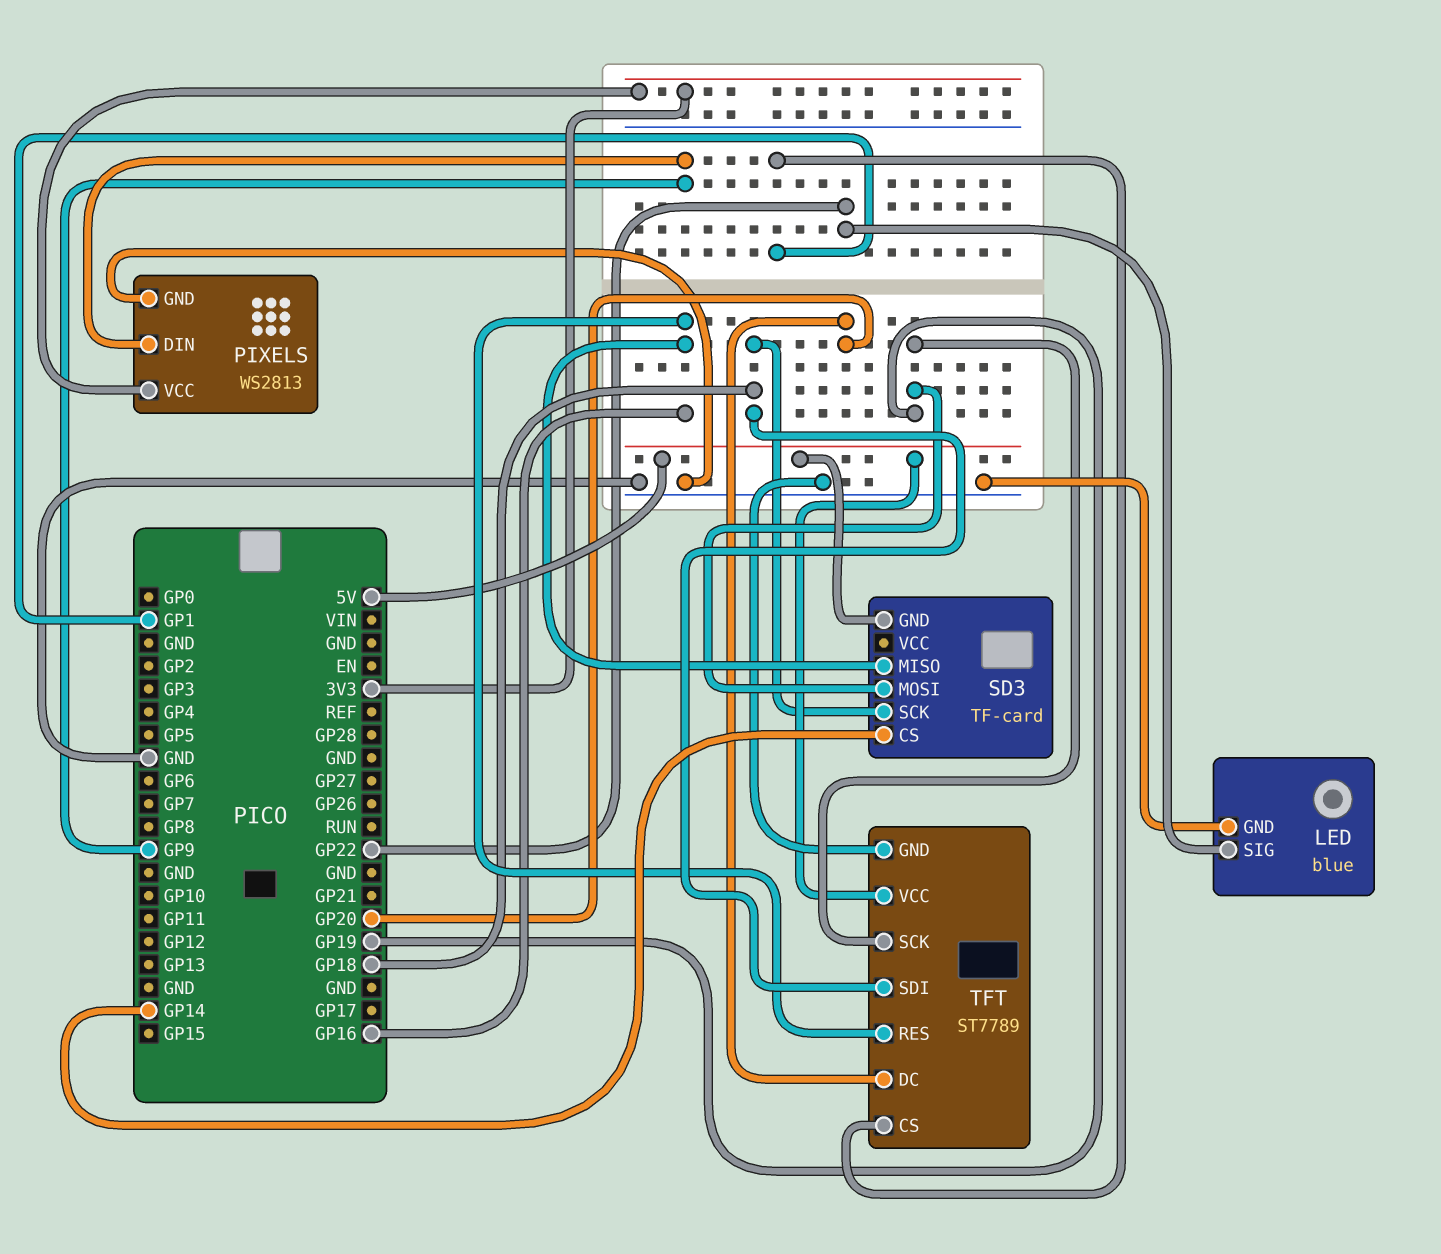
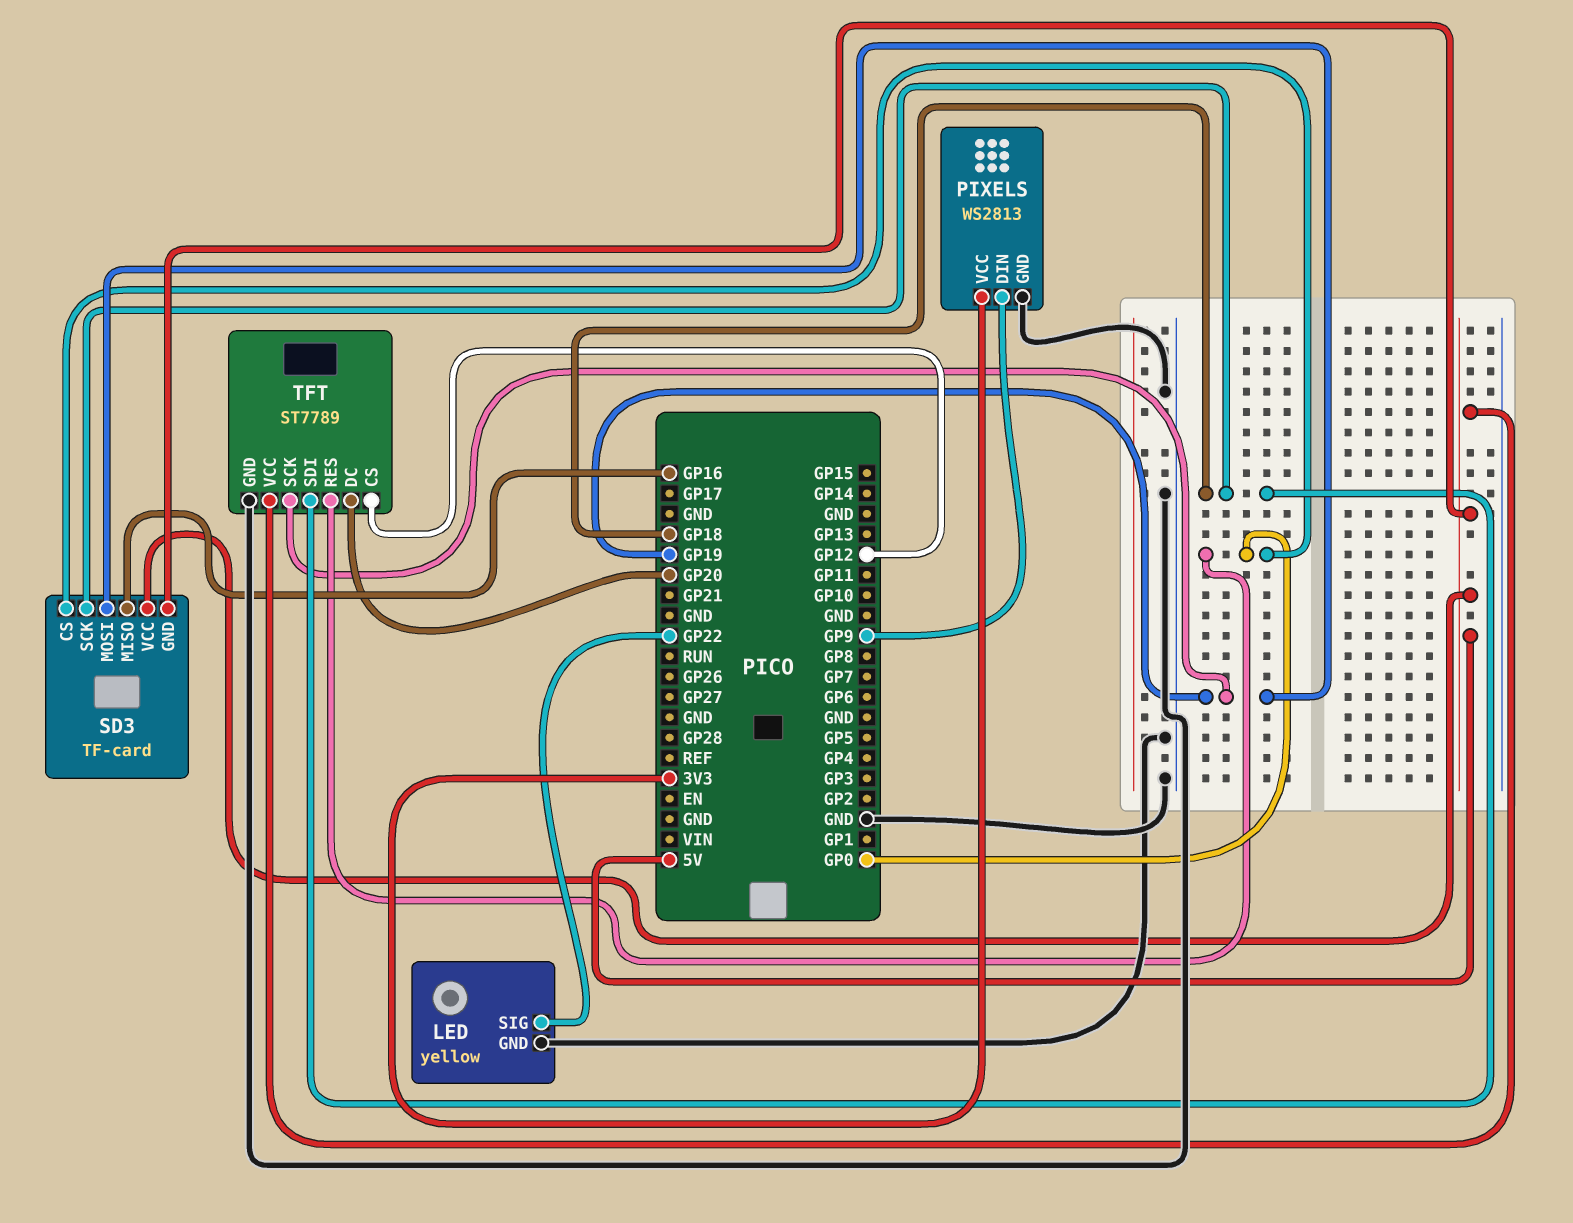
LED: blue -> yellow
SD3 pin CS: GP14 -> GP0
SD3 pin VCC: none -> 5V
TFT pin CS: GP1 -> GP12
TFT pin RES: GP16 -> GP0

